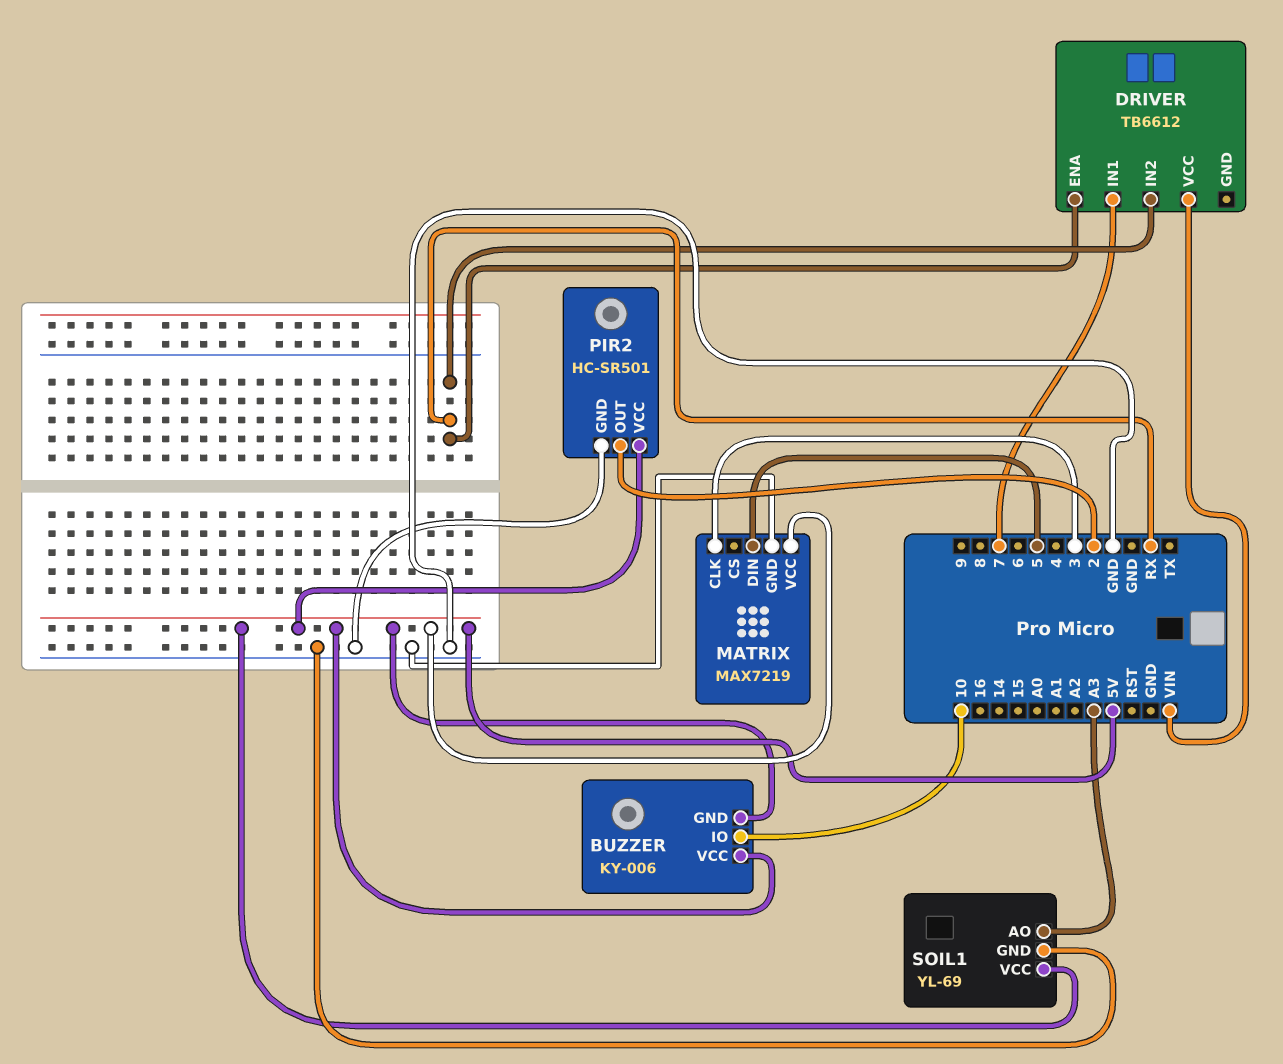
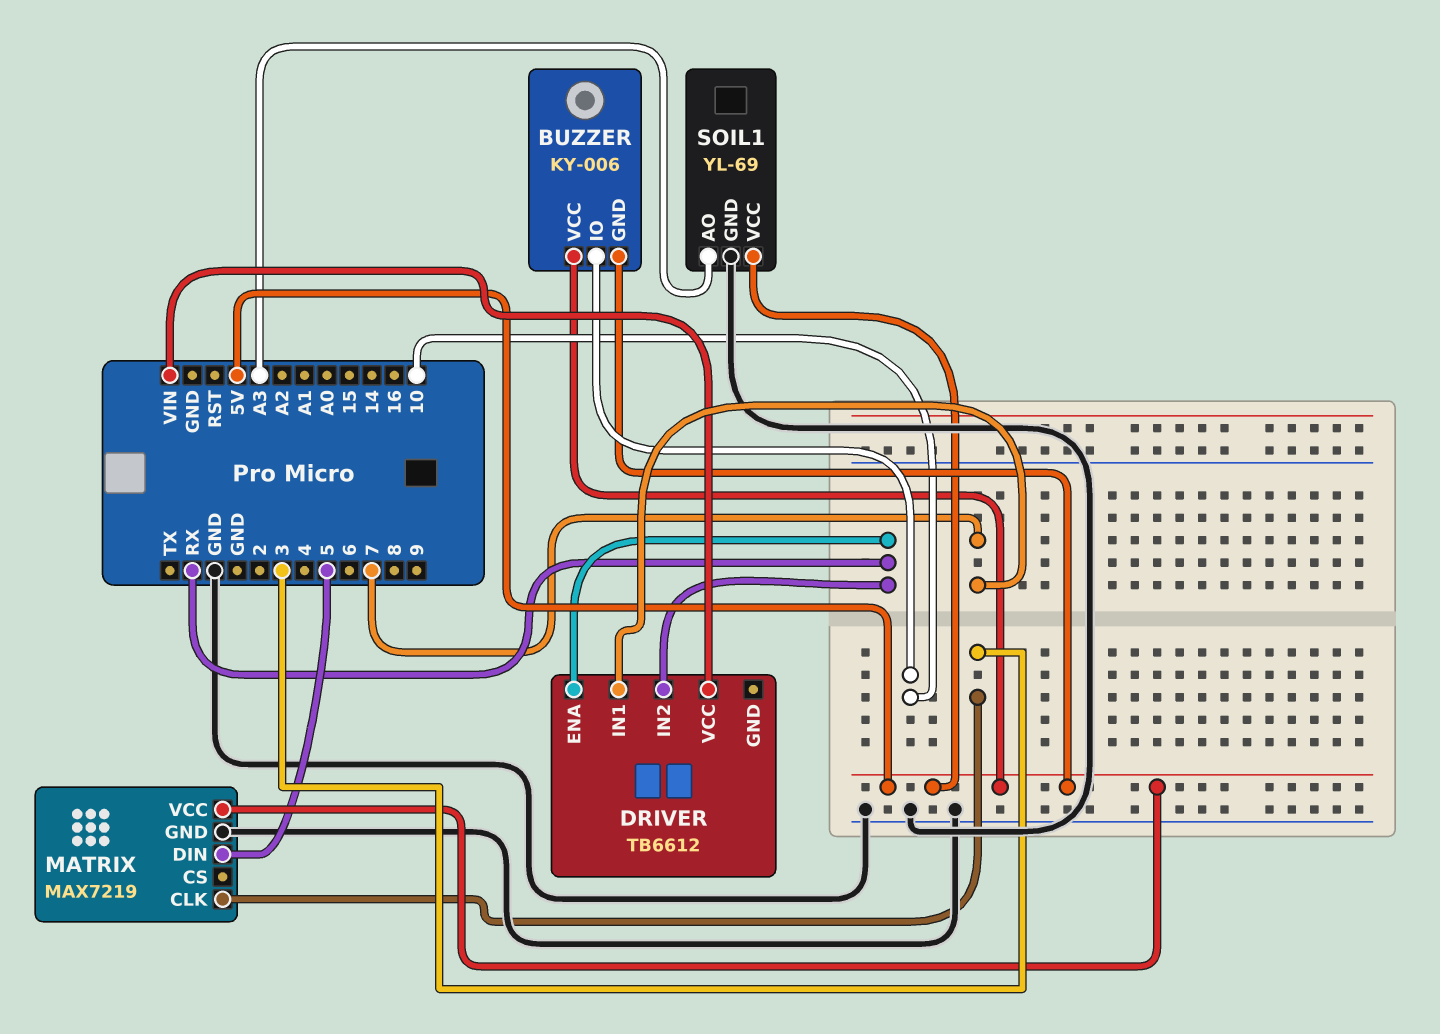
PIR2: HC-SR501 -> none
PIR2 pin GND: GND -> none
PIR2 pin OUT: 2 -> none
PIR2 pin VCC: 5V -> none

